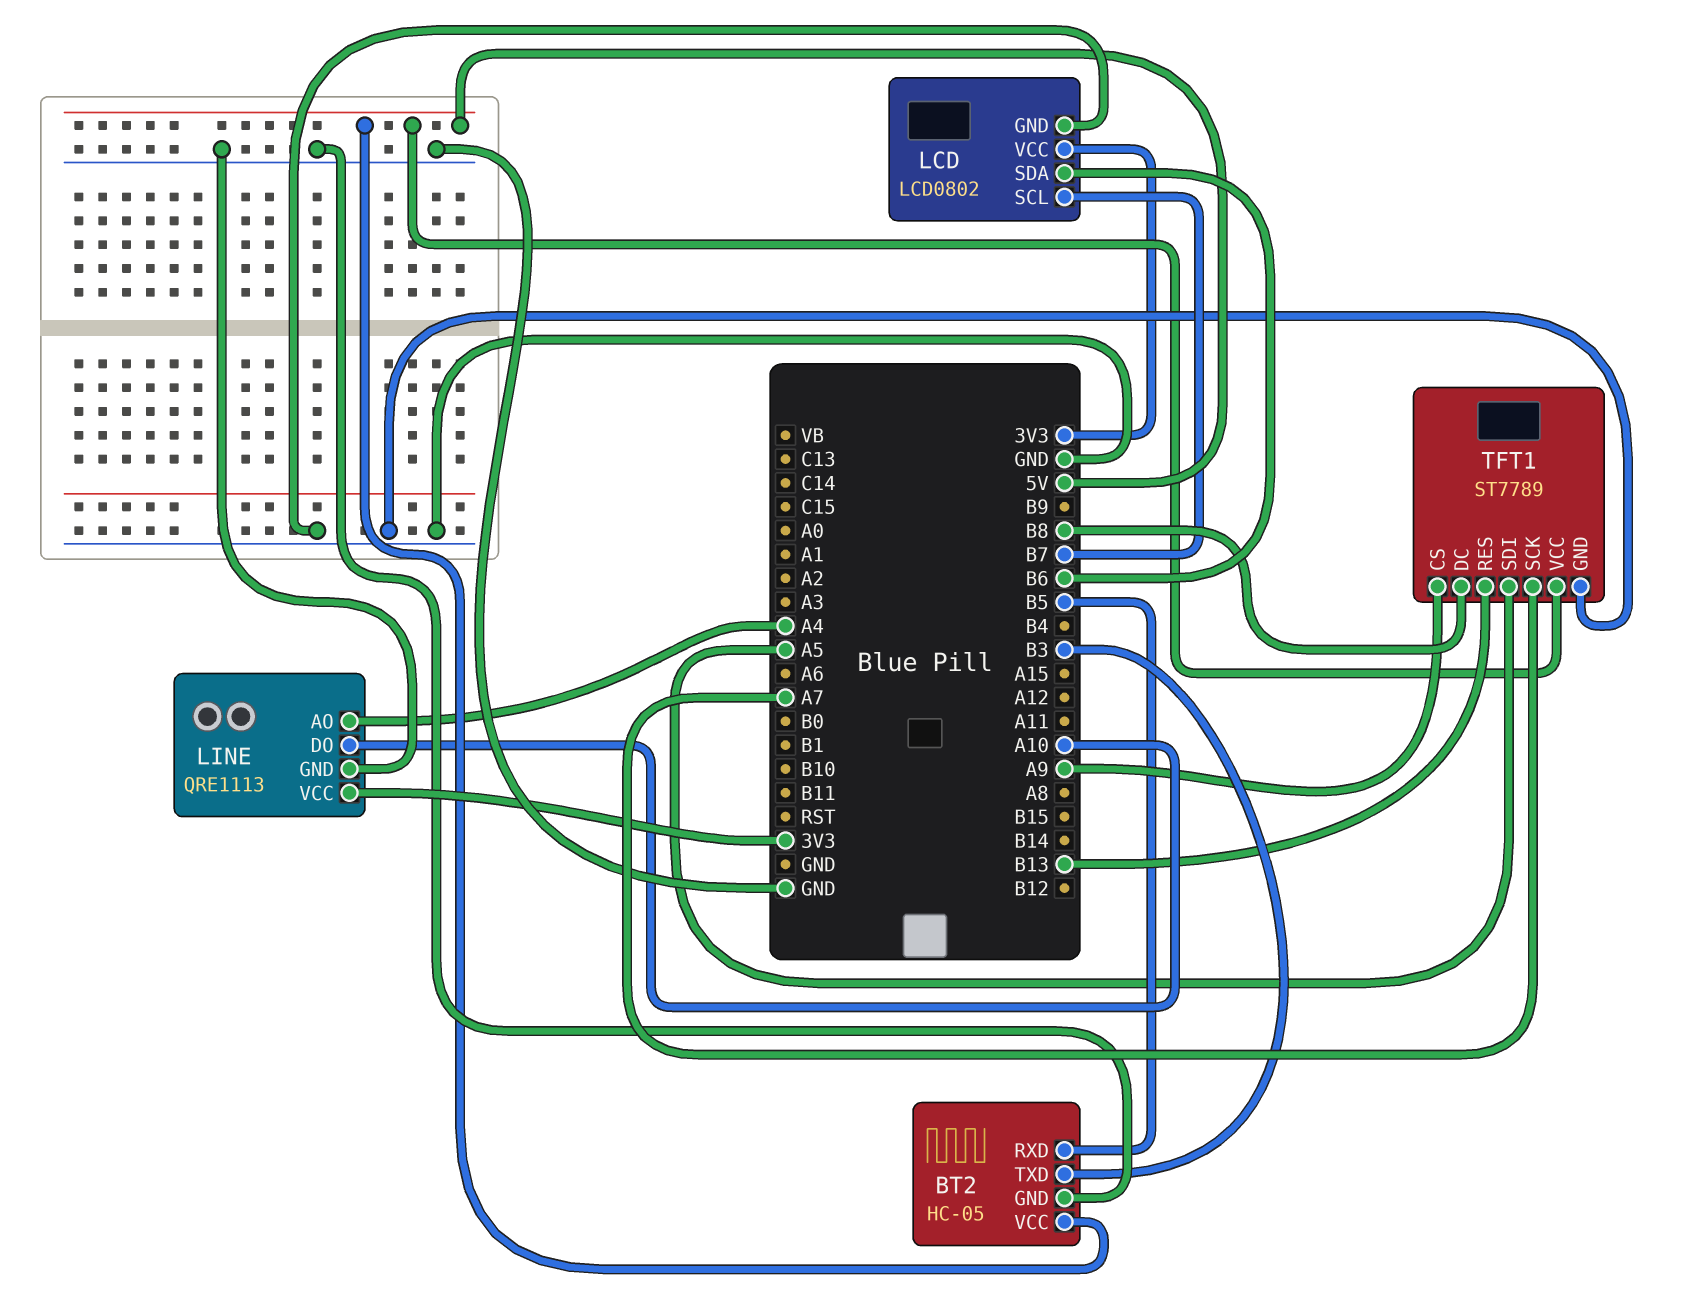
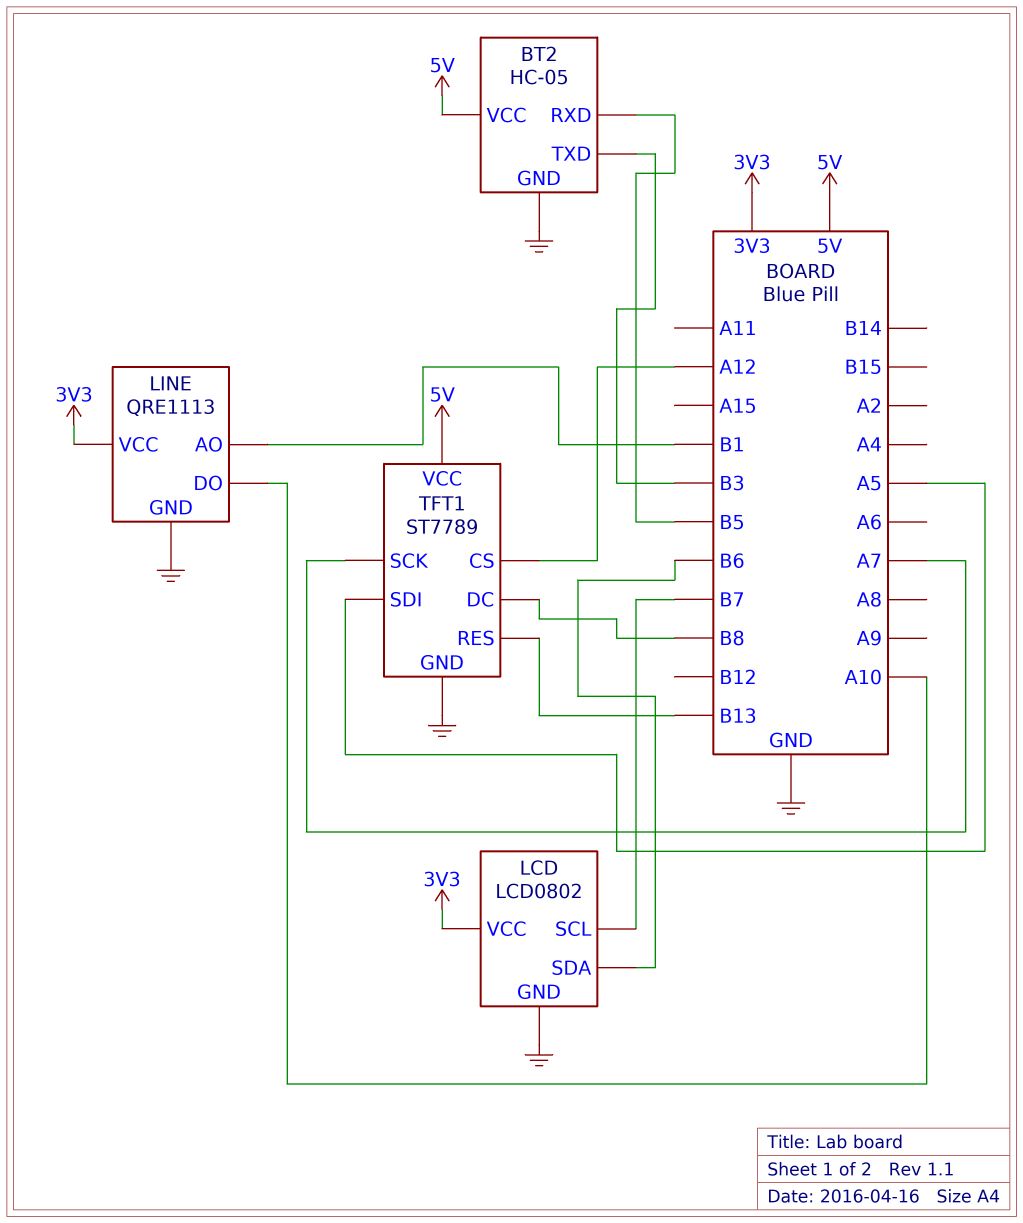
LINE pin AO: A4 -> B1
TFT1 pin CS: A9 -> A12

